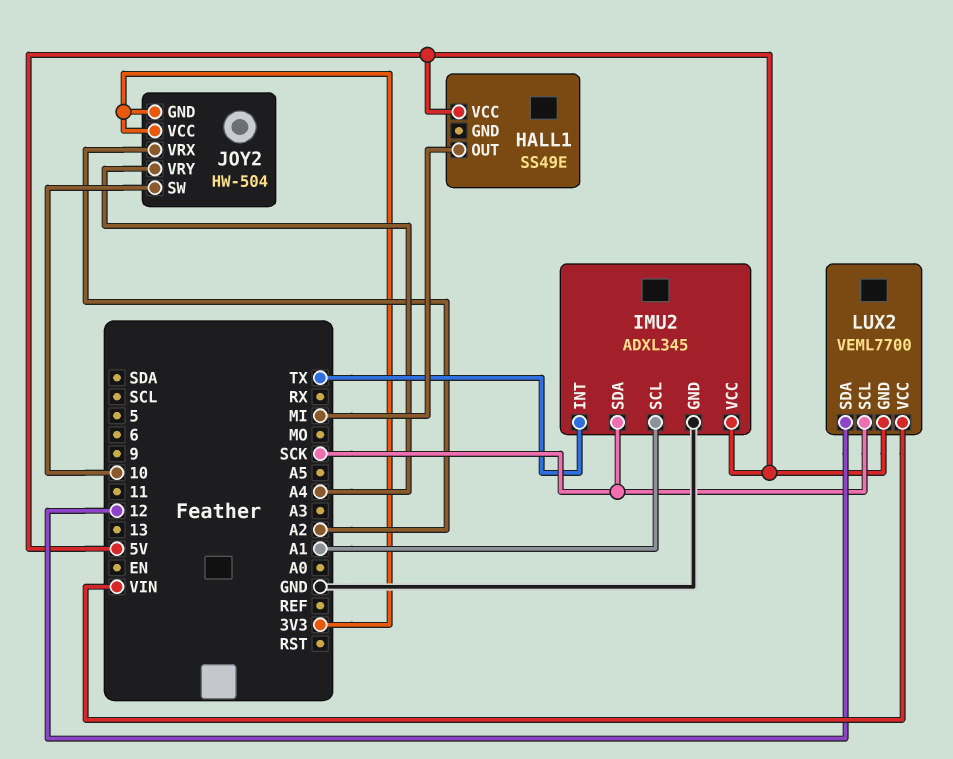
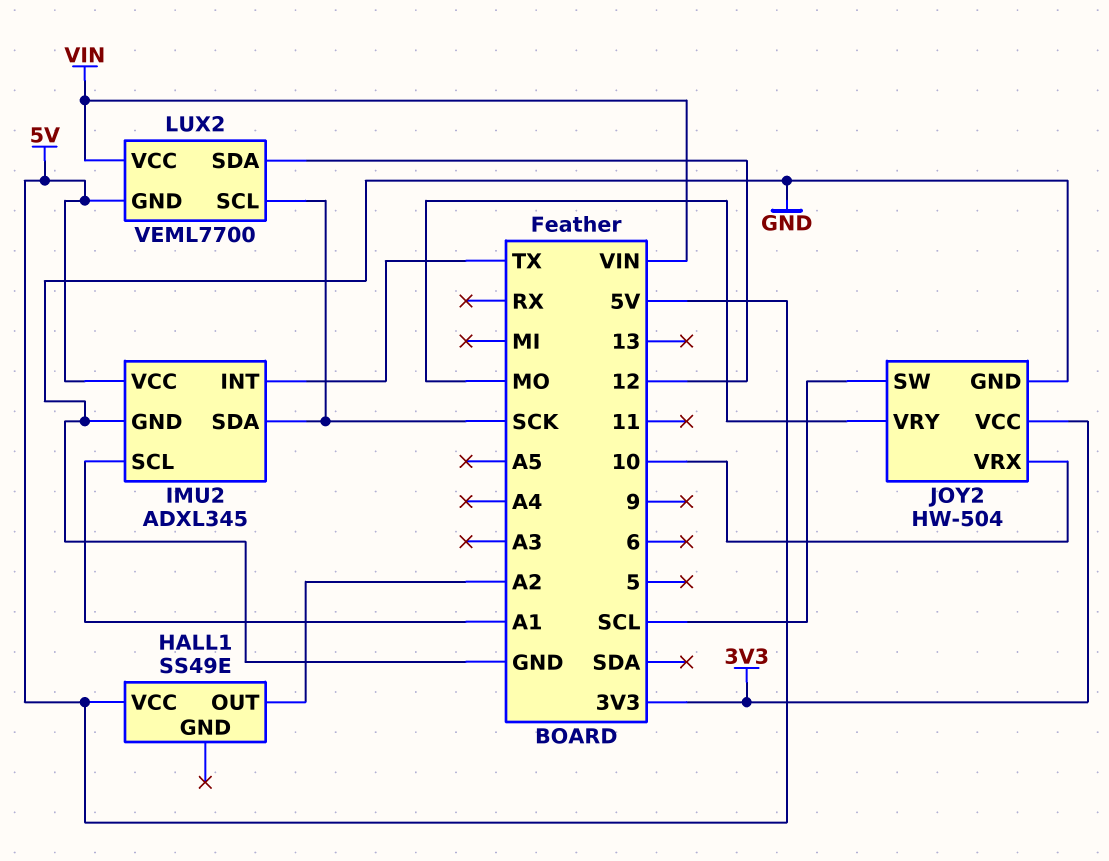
HALL1 pin OUT: MI -> A2
JOY2 pin GND: 3V3 -> GND
JOY2 pin SW: 10 -> SCL
JOY2 pin VRX: A2 -> 10
JOY2 pin VRY: A4 -> MO

